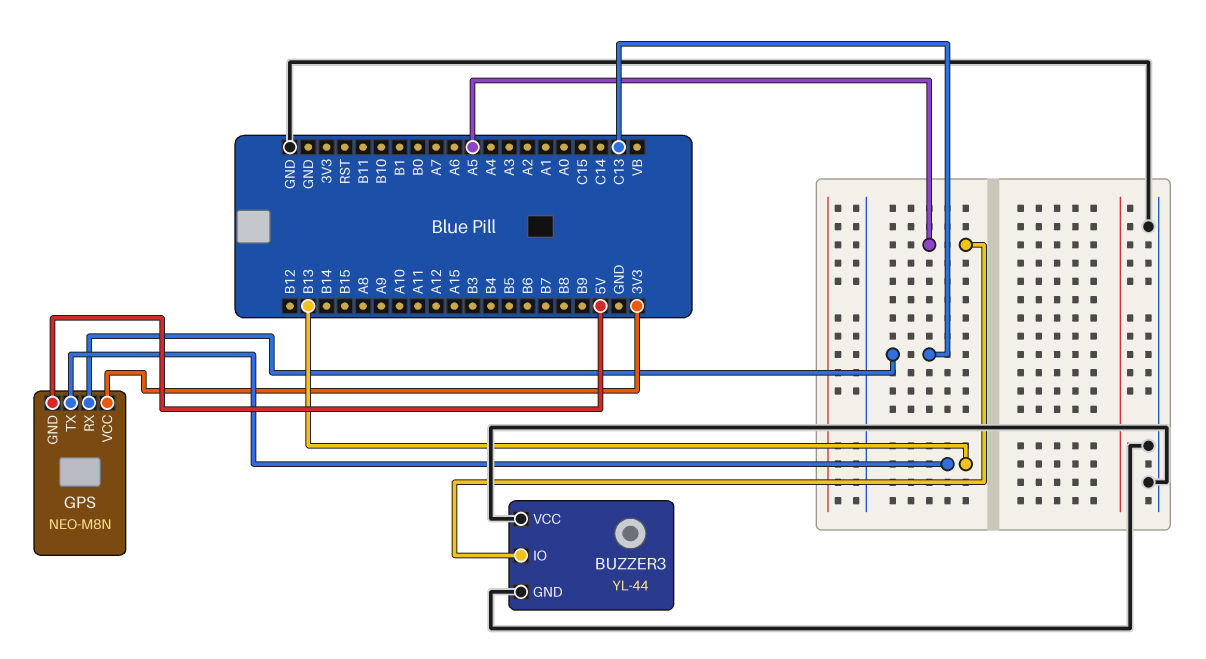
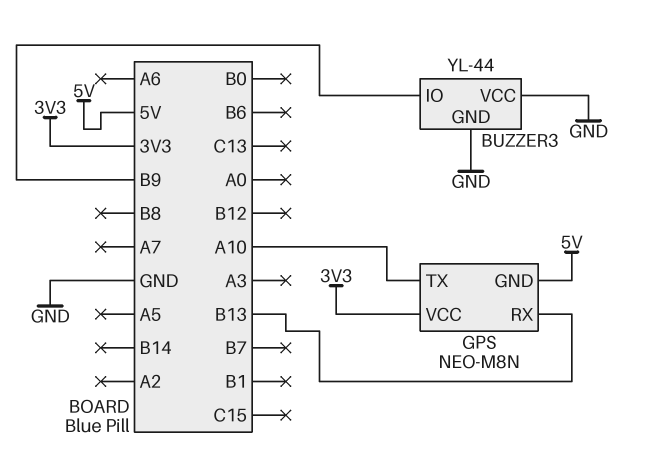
BUZZER3 pin IO: A5 -> B9
GPS pin RX: C13 -> B13
GPS pin TX: B13 -> A10

